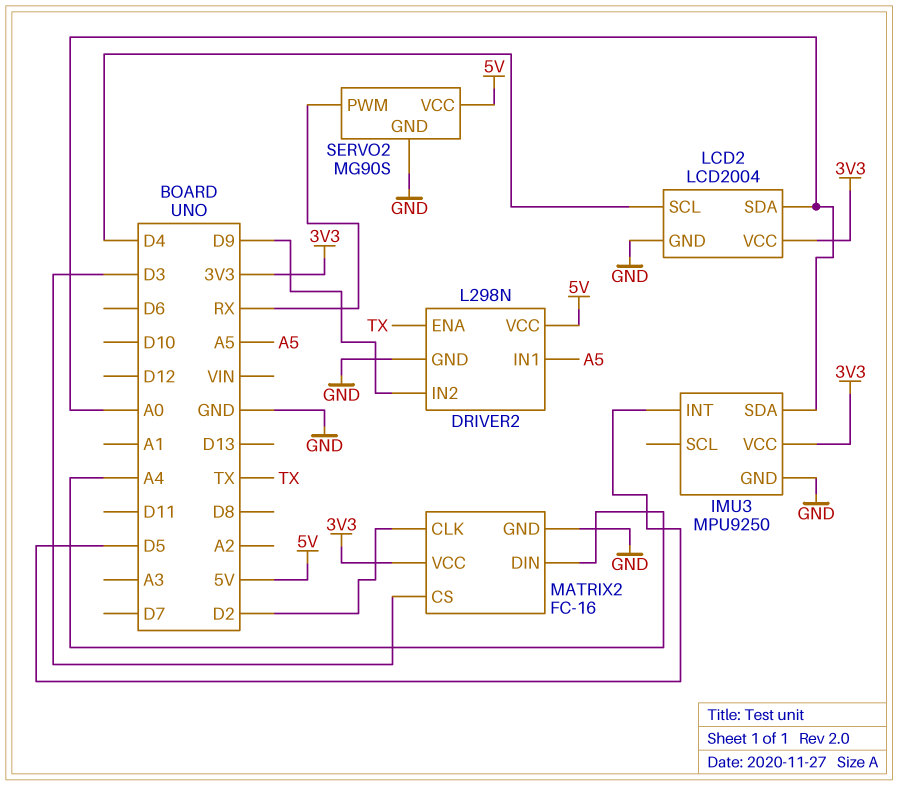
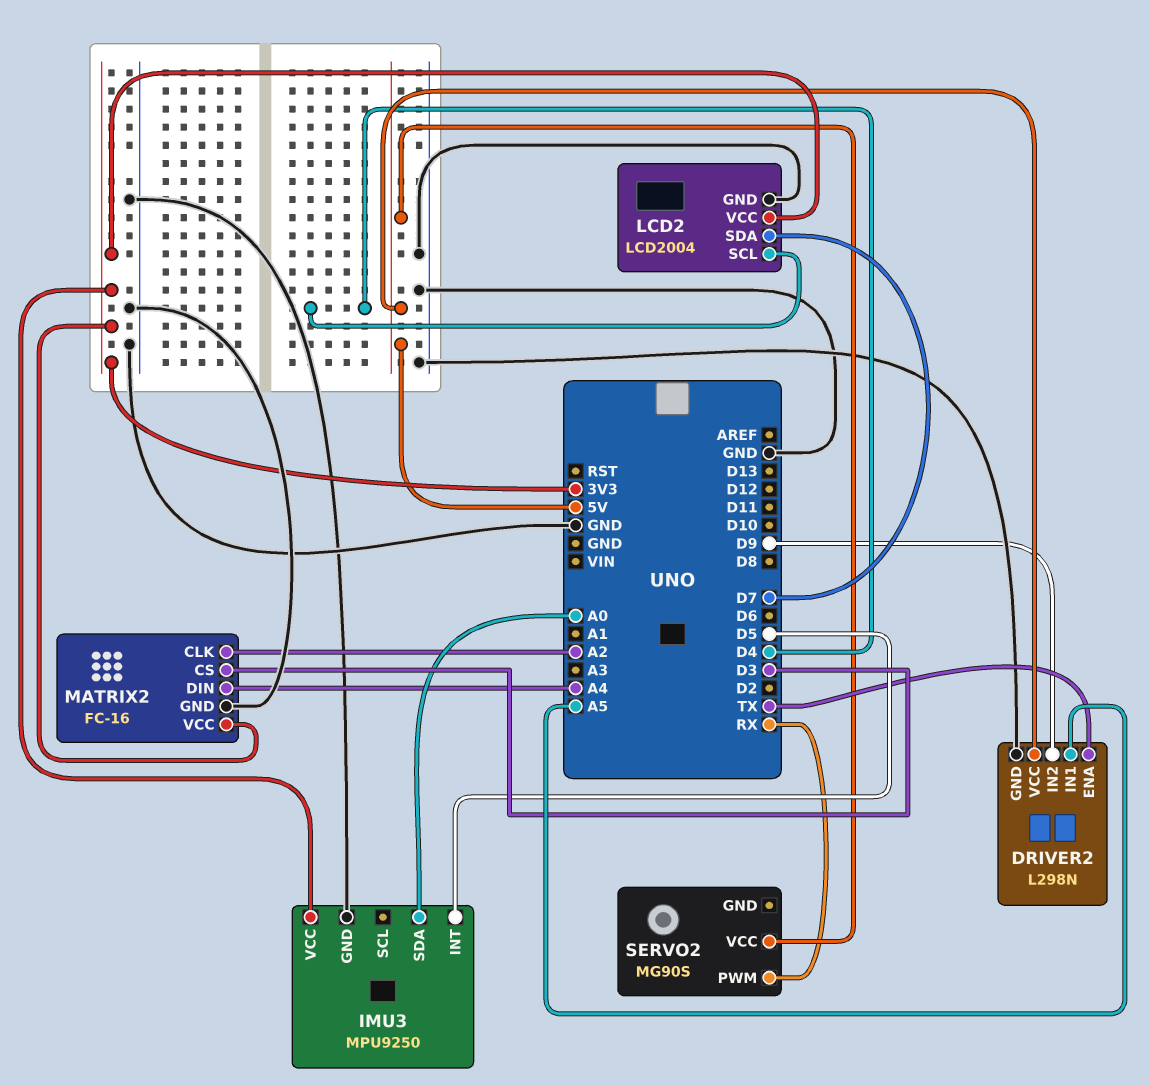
LCD2 pin SDA: A0 -> D7
MATRIX2 pin CLK: D2 -> A2
SERVO2 pin GND: GND -> none

